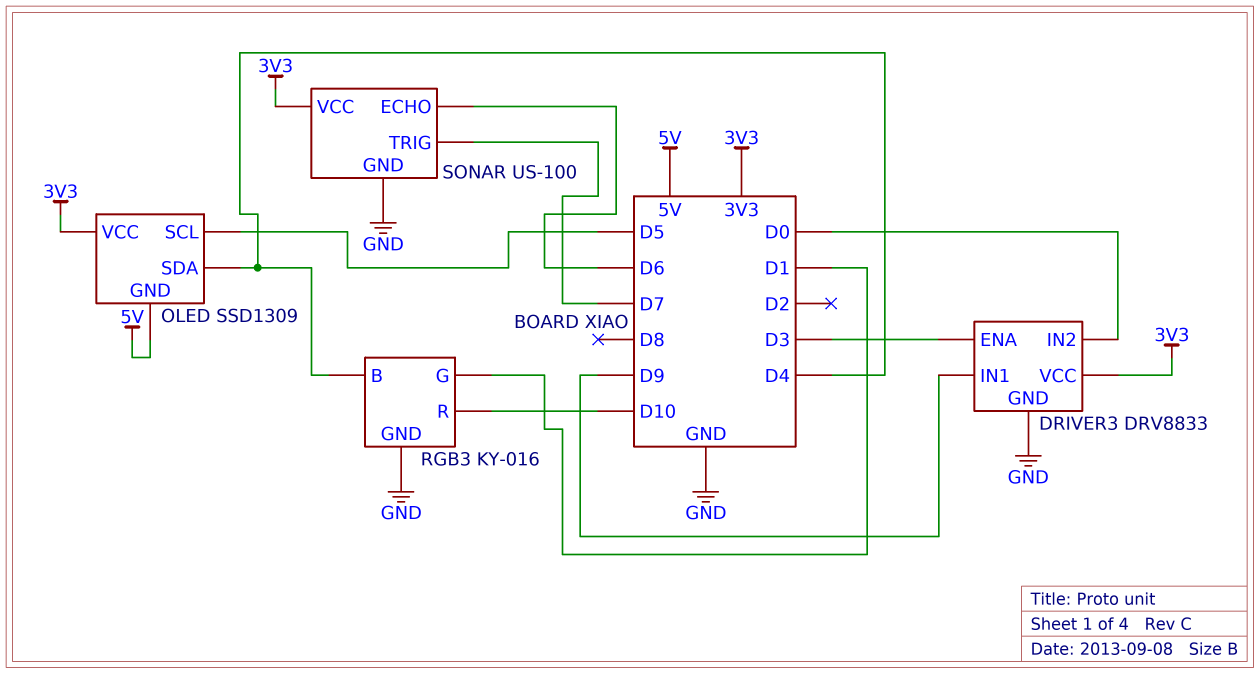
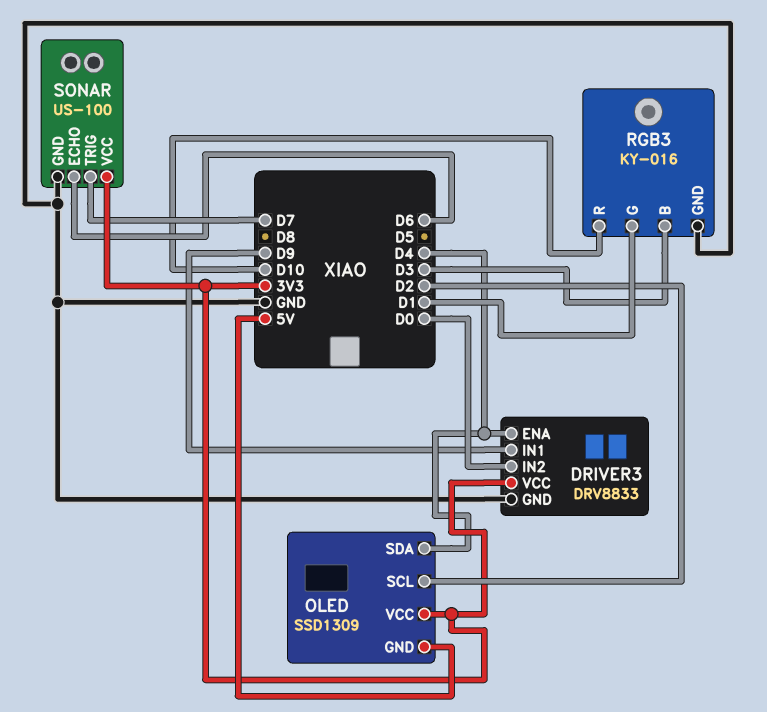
DRIVER3 pin ENA: D3 -> D4
OLED pin SCL: D5 -> D2
RGB3 pin B: D4 -> D3

